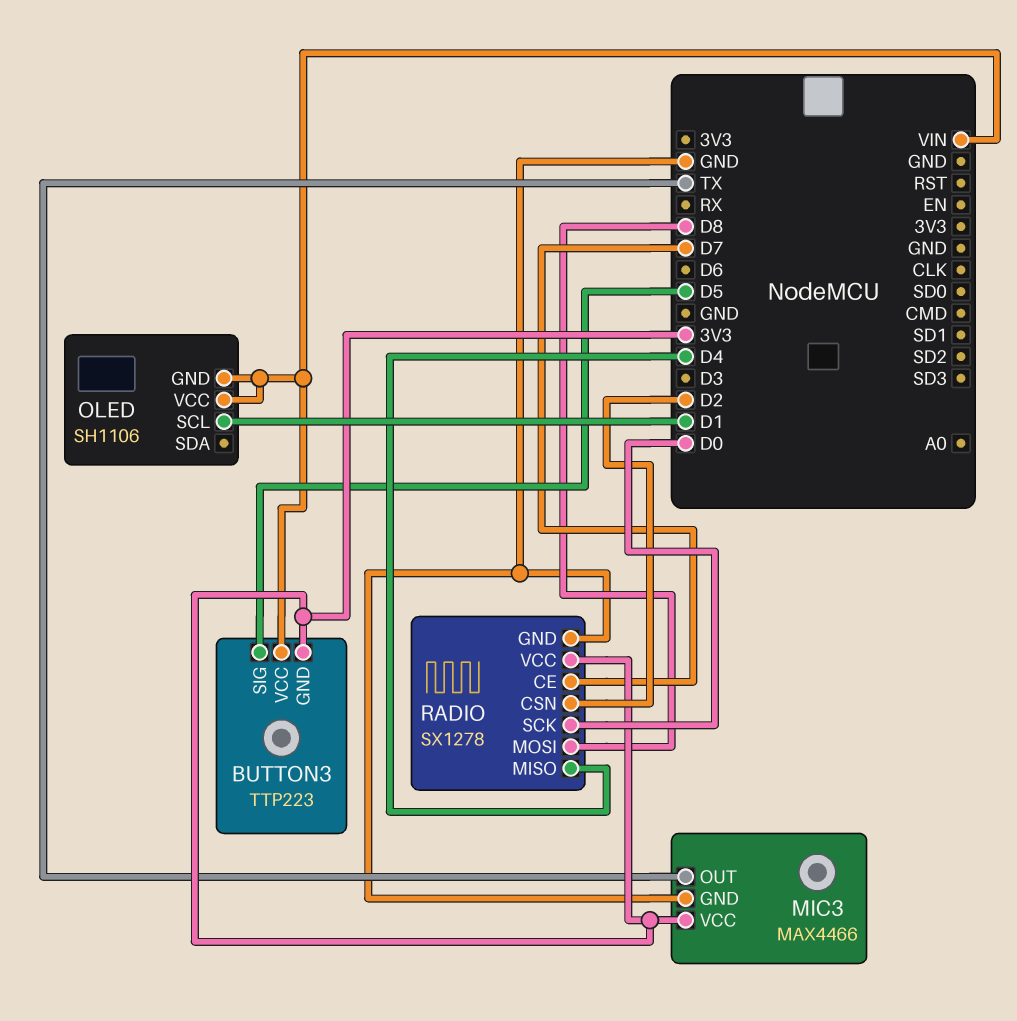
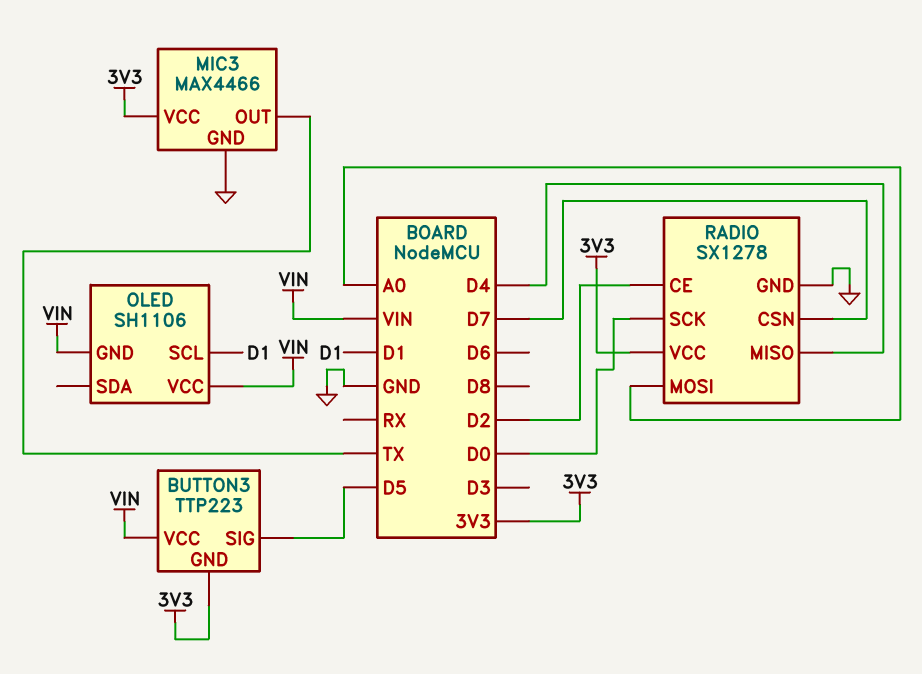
RADIO pin CE: D7 -> D2
RADIO pin CSN: D2 -> D7
RADIO pin MOSI: D8 -> A0

